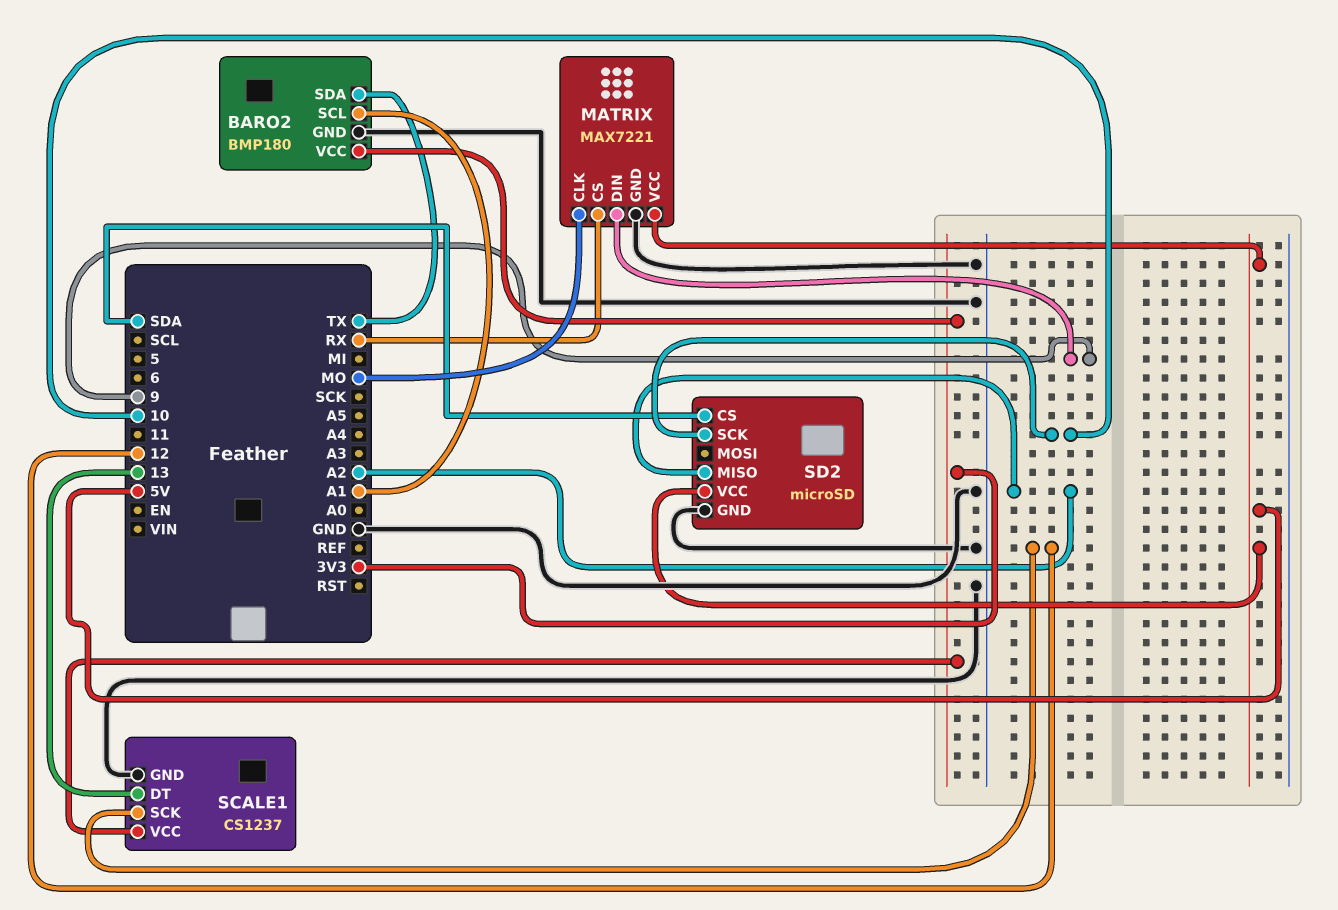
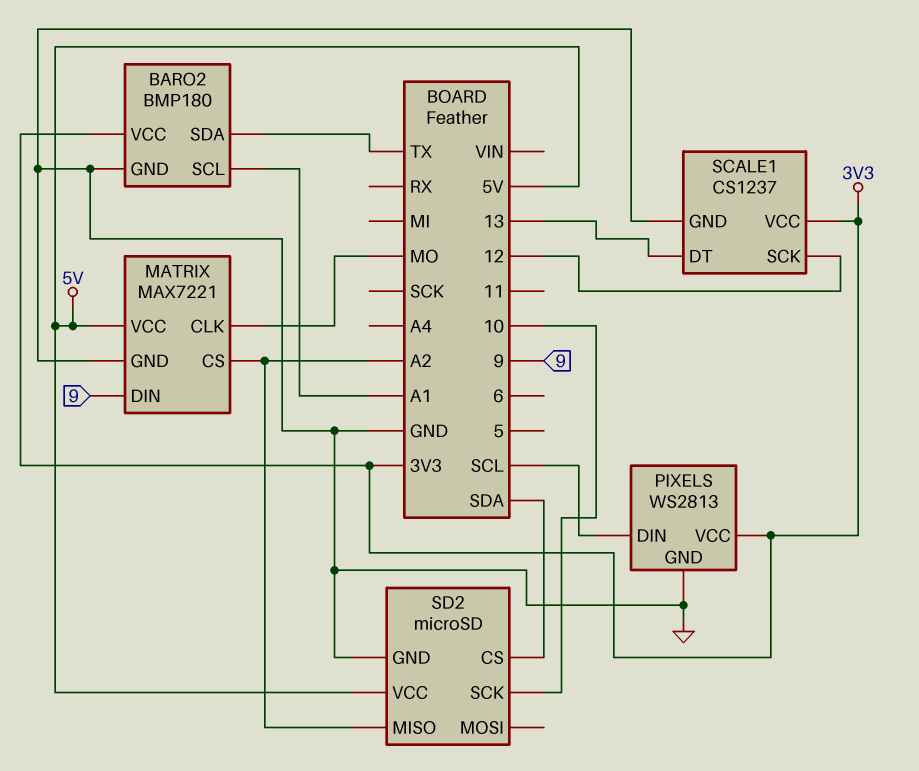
MATRIX pin CS: RX -> A2
PIXELS: none -> WS2813
PIXELS pin DIN: none -> SCL
PIXELS pin GND: none -> GND
PIXELS pin VCC: none -> 3V3

